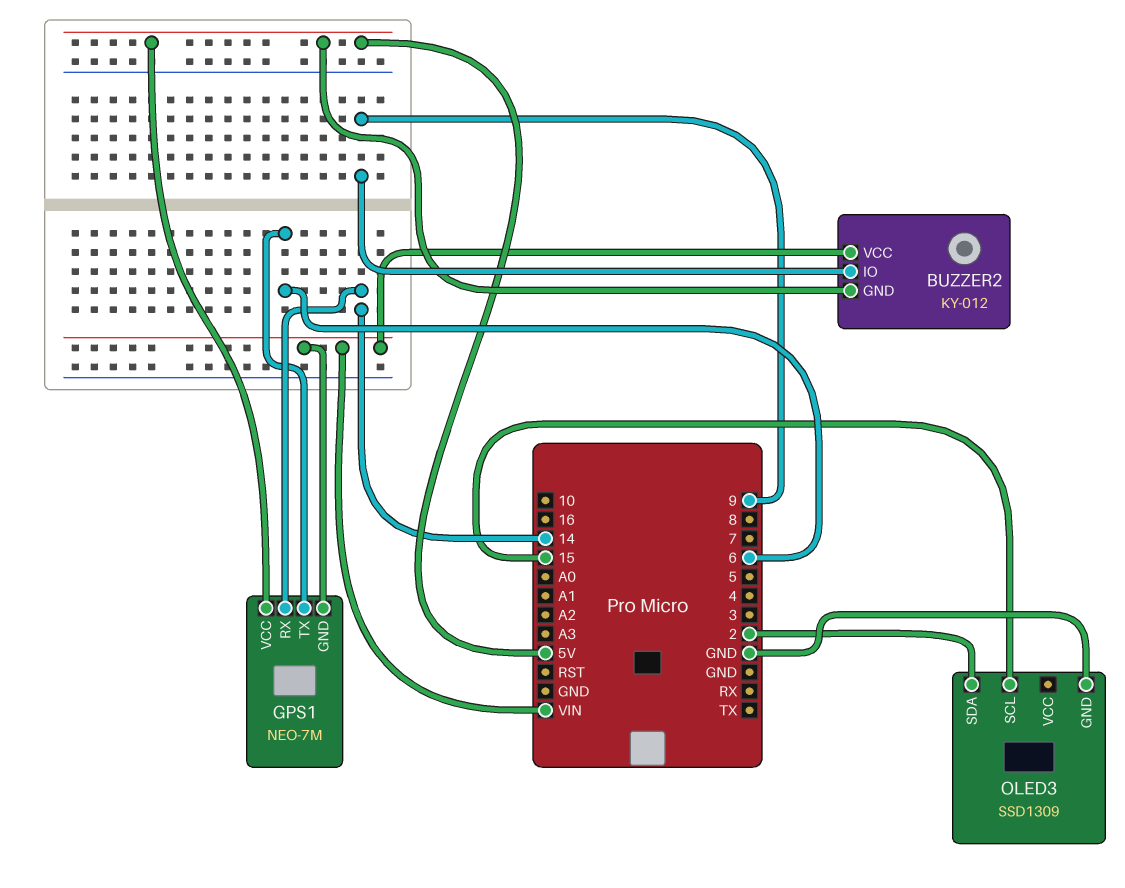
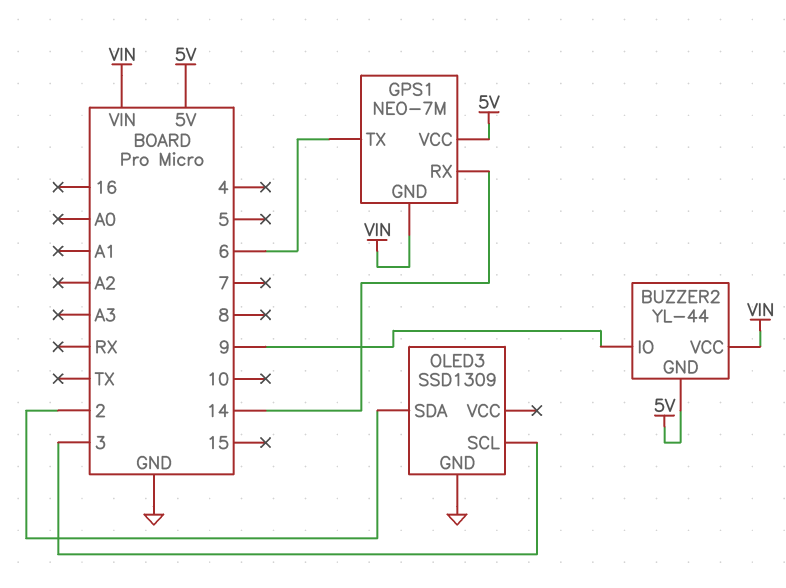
BUZZER2: KY-012 -> YL-44
OLED3 pin SCL: 15 -> 3

